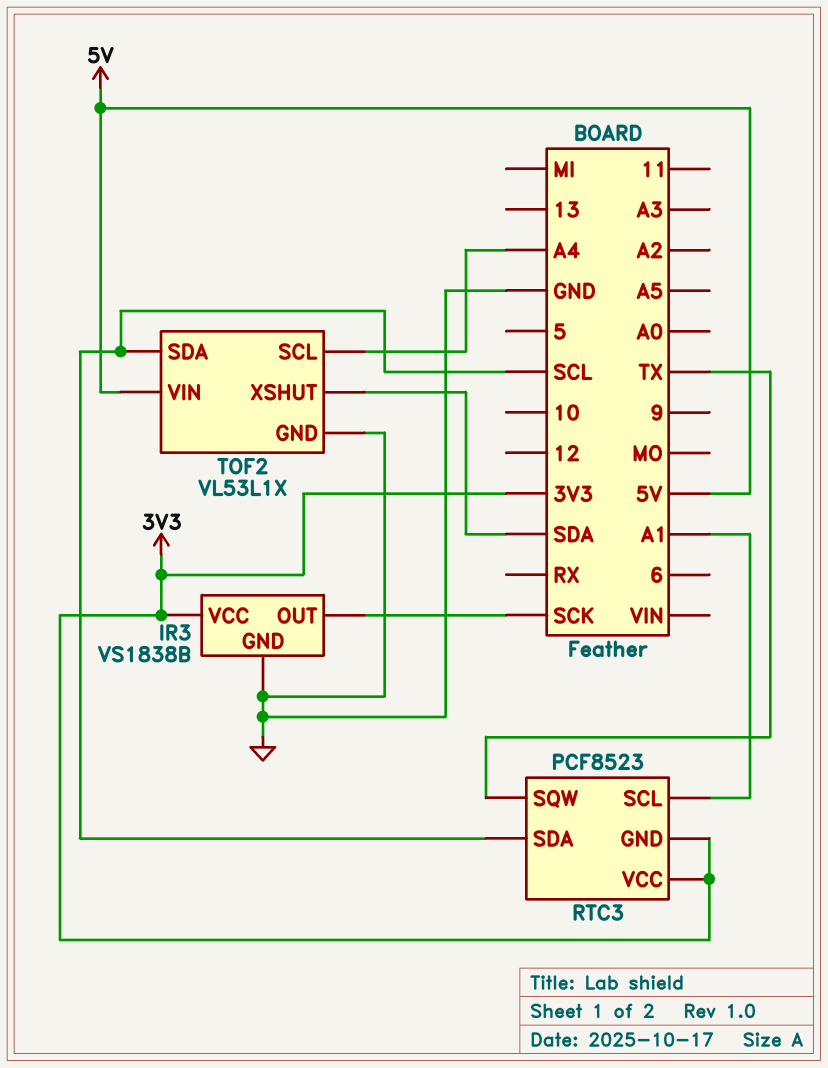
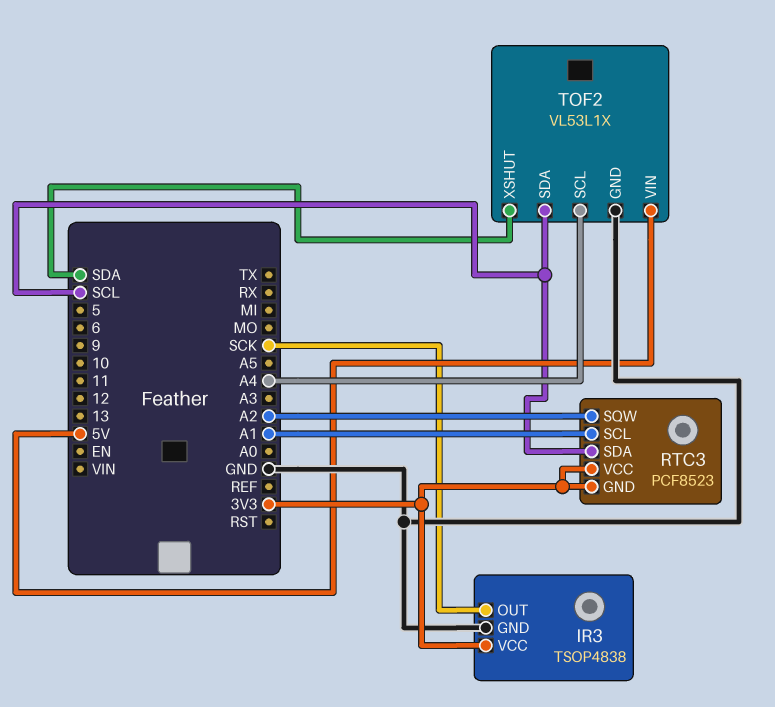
IR3: VS1838B -> TSOP4838
RTC3 pin SQW: TX -> A2

